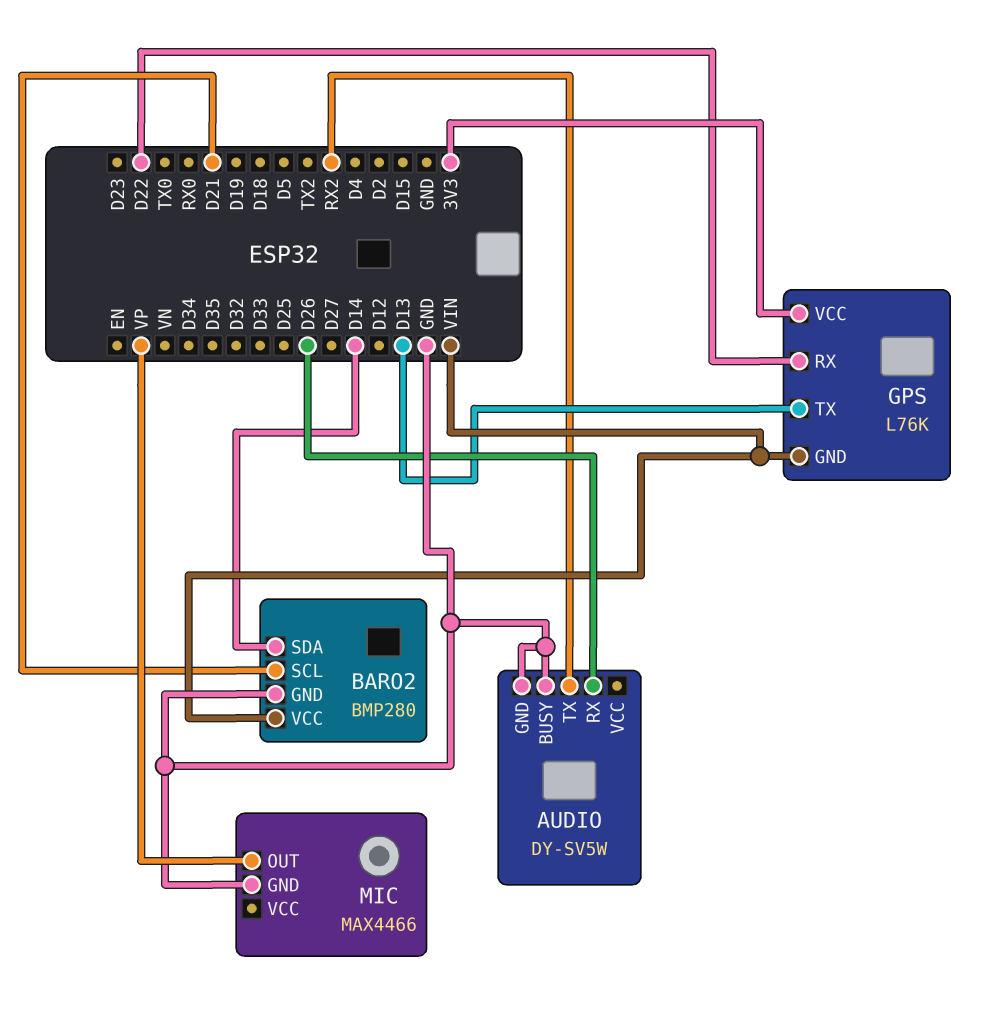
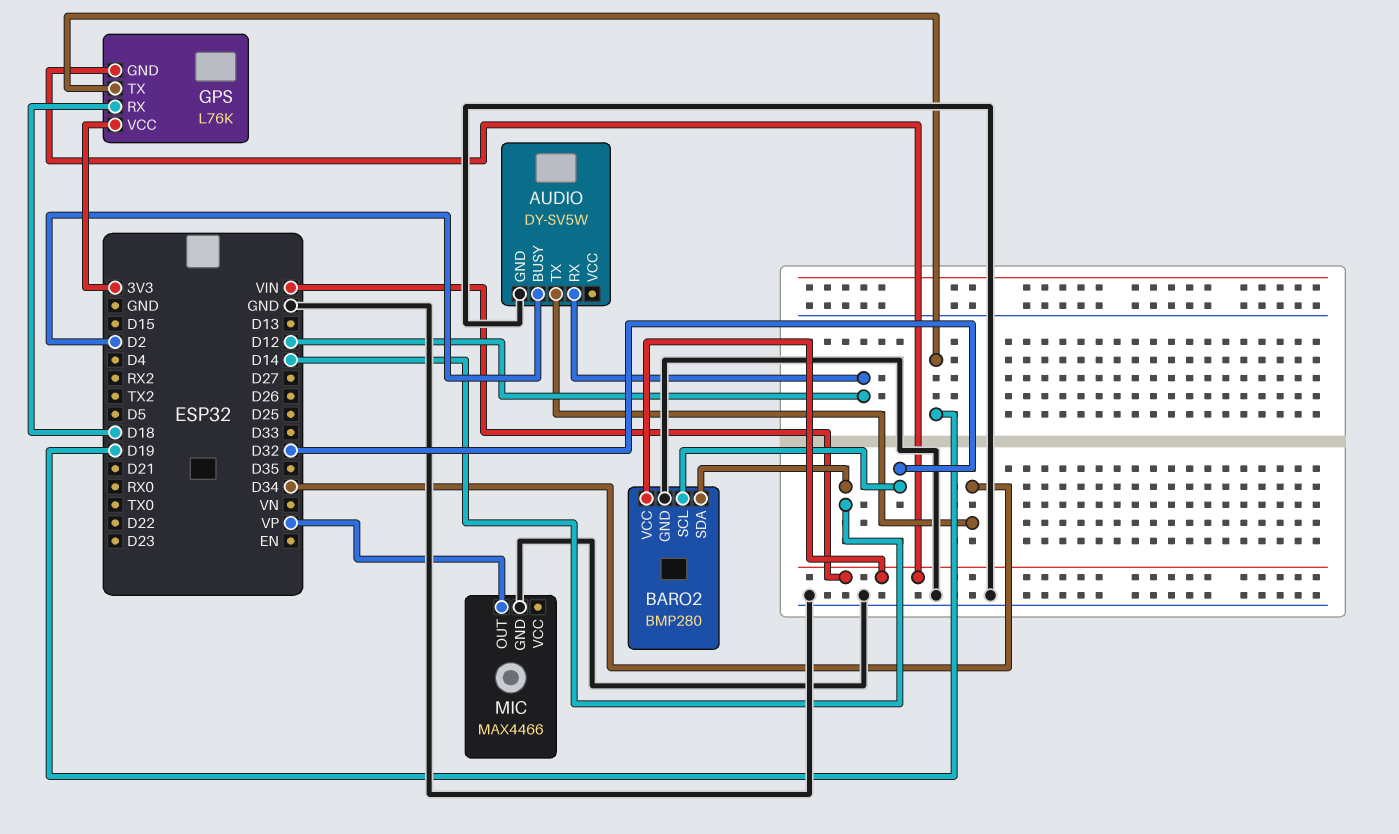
AUDIO pin BUSY: GND -> D2
AUDIO pin RX: D26 -> D12
AUDIO pin TX: RX2 -> D34
BARO2 pin SCL: D21 -> D32
GPS pin RX: D22 -> D18
GPS pin TX: D13 -> D19

